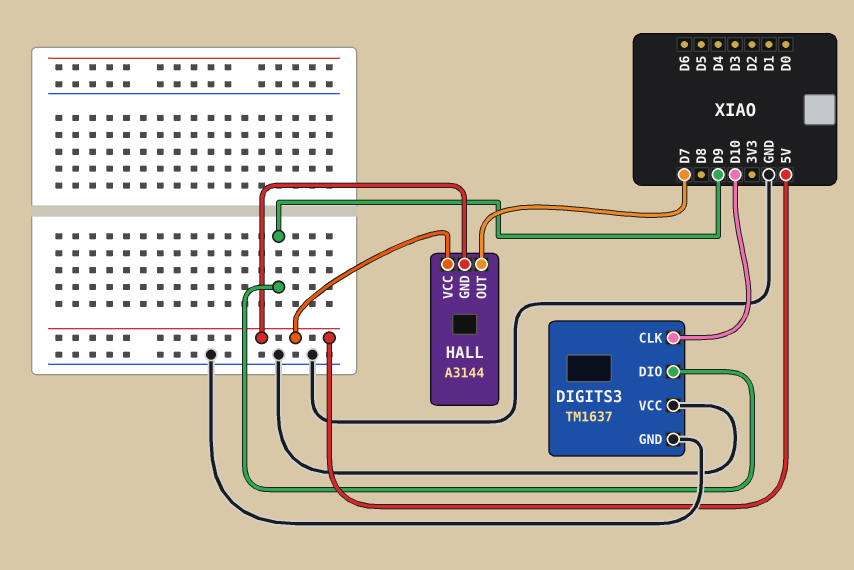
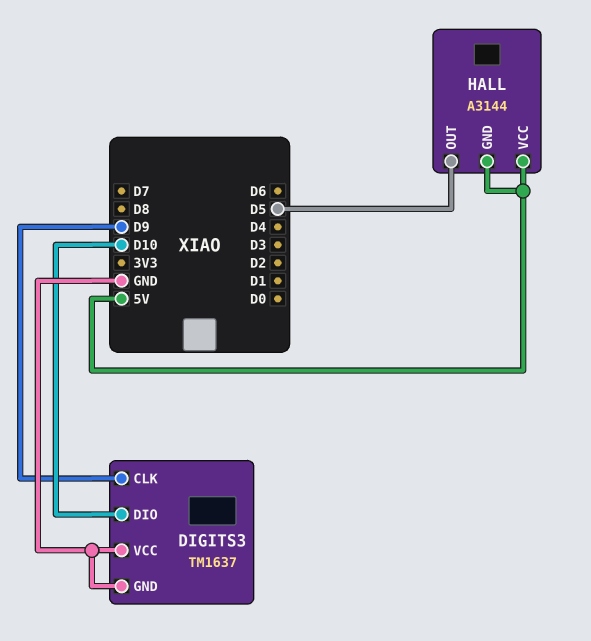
DIGITS3 pin CLK: D10 -> D9
DIGITS3 pin DIO: D9 -> D10
HALL pin OUT: D7 -> D5

